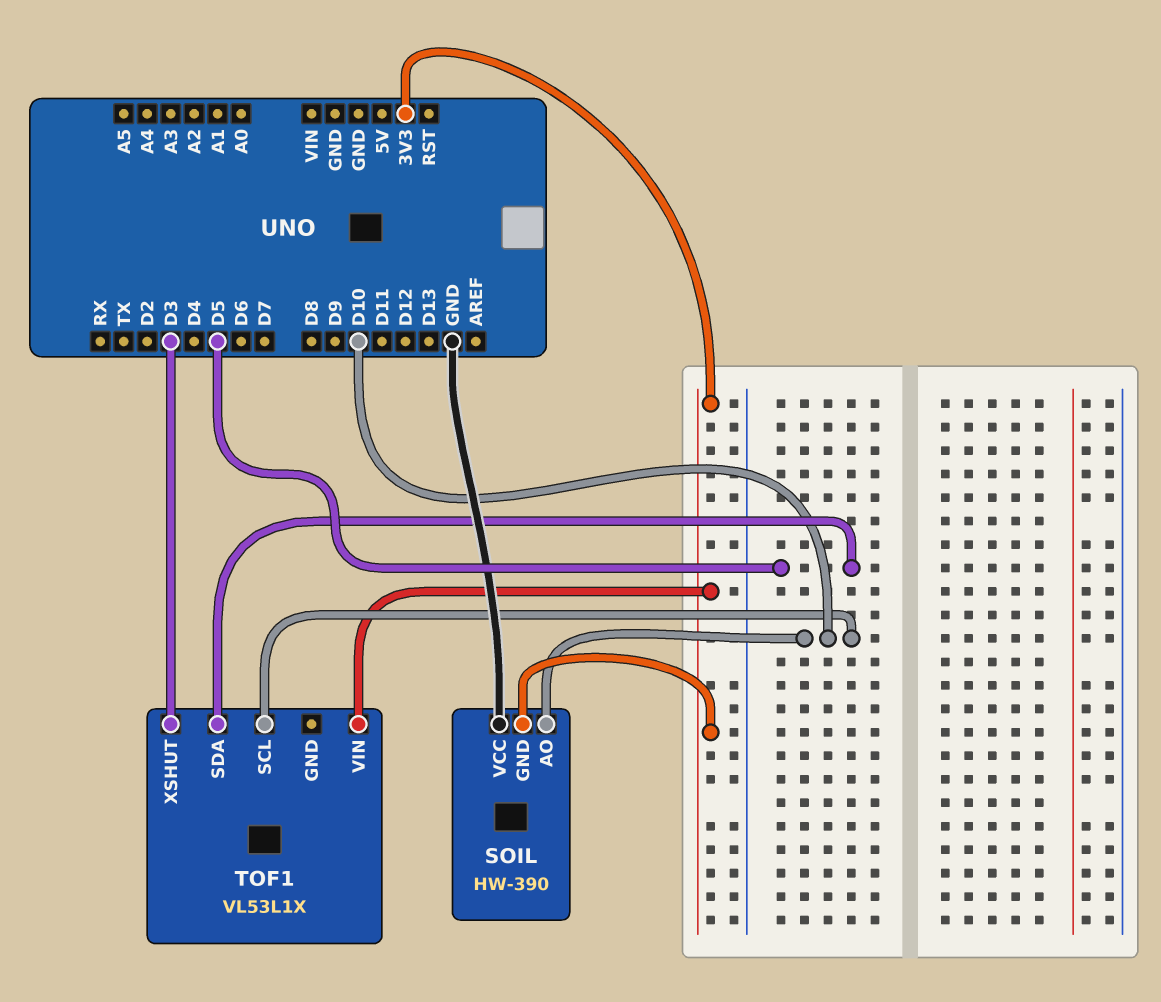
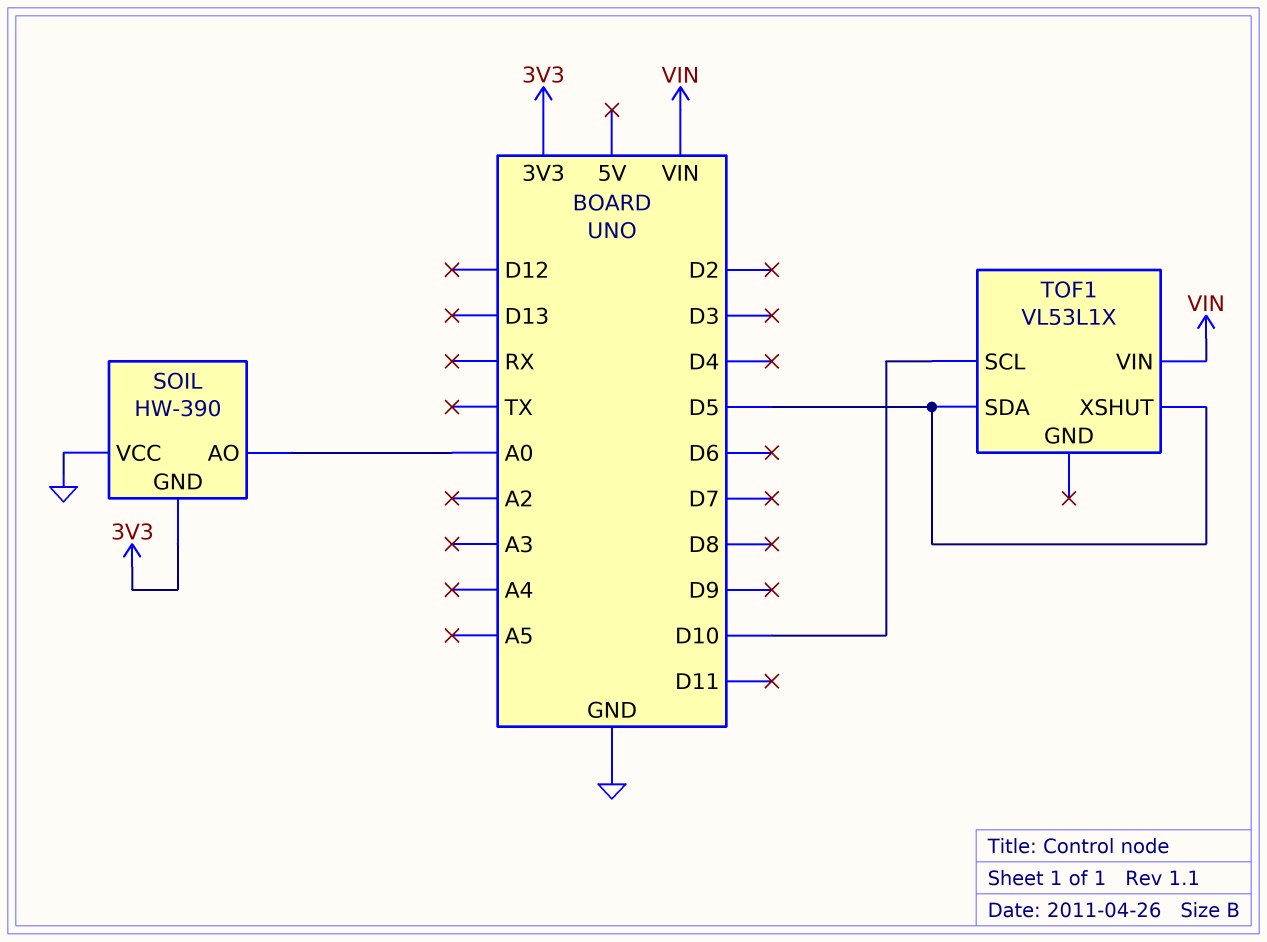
SOIL pin AO: D10 -> A0
TOF1 pin VIN: 3V3 -> VIN
TOF1 pin XSHUT: D3 -> D5

